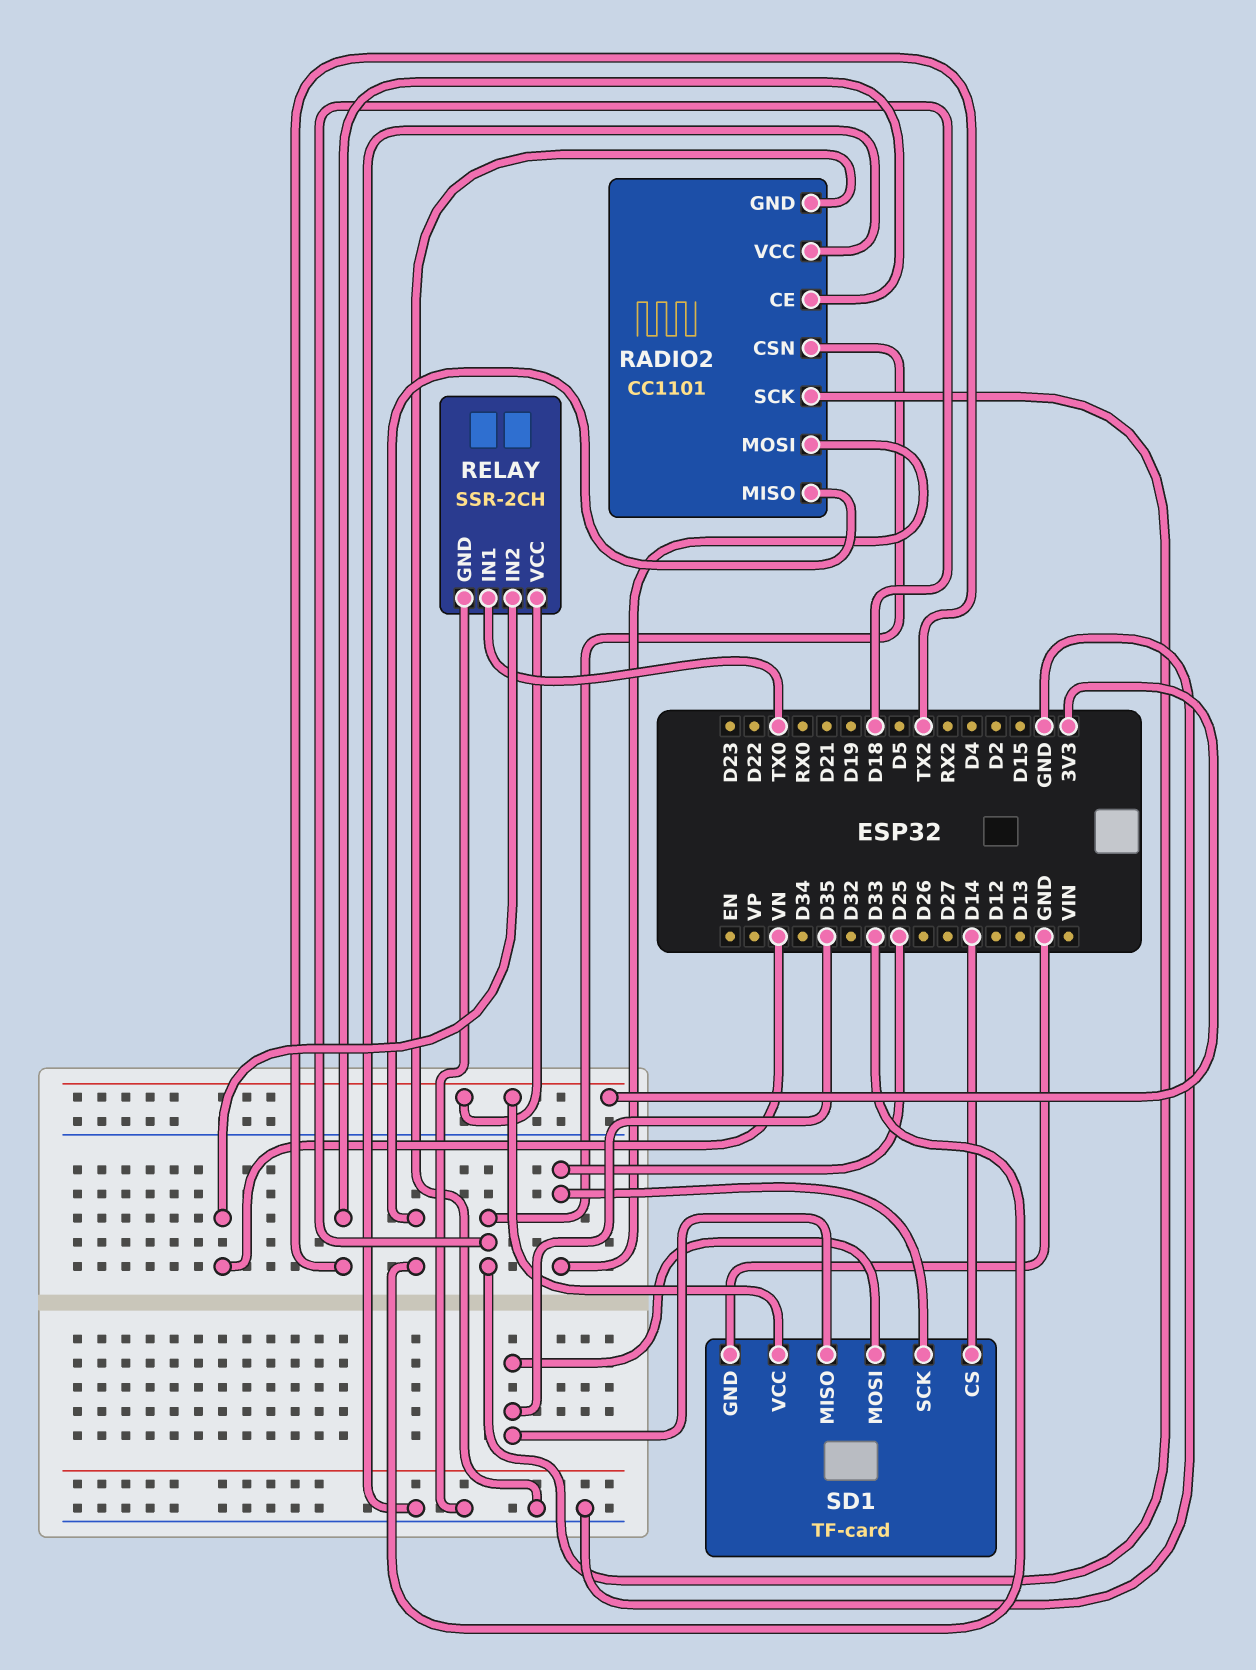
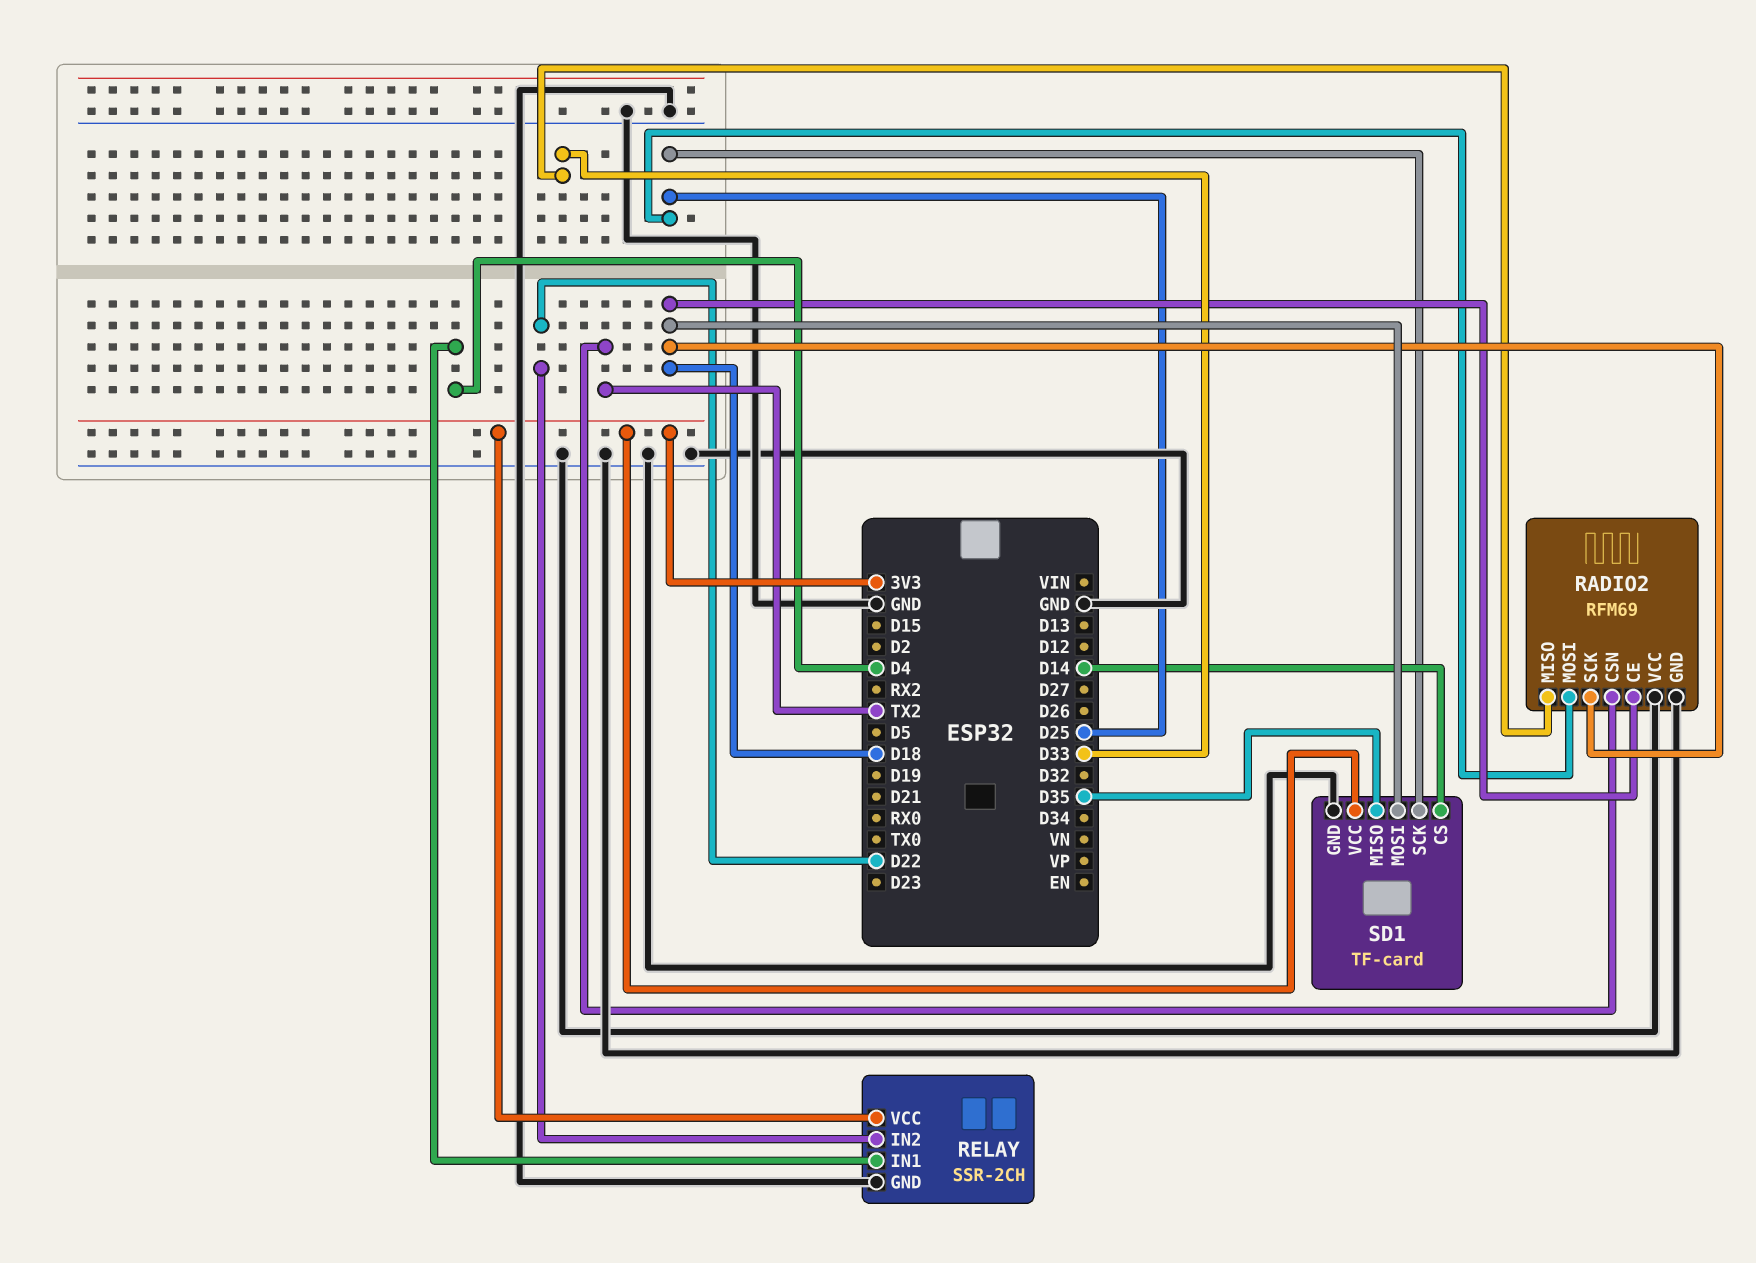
RADIO2: CC1101 -> RFM69
RADIO2 pin CE: TX2 -> D18
RADIO2 pin CSN: D18 -> TX2
RELAY pin IN1: TX0 -> D4
RELAY pin IN2: VN -> D22
SD1 pin MOSI: D35 -> D18

